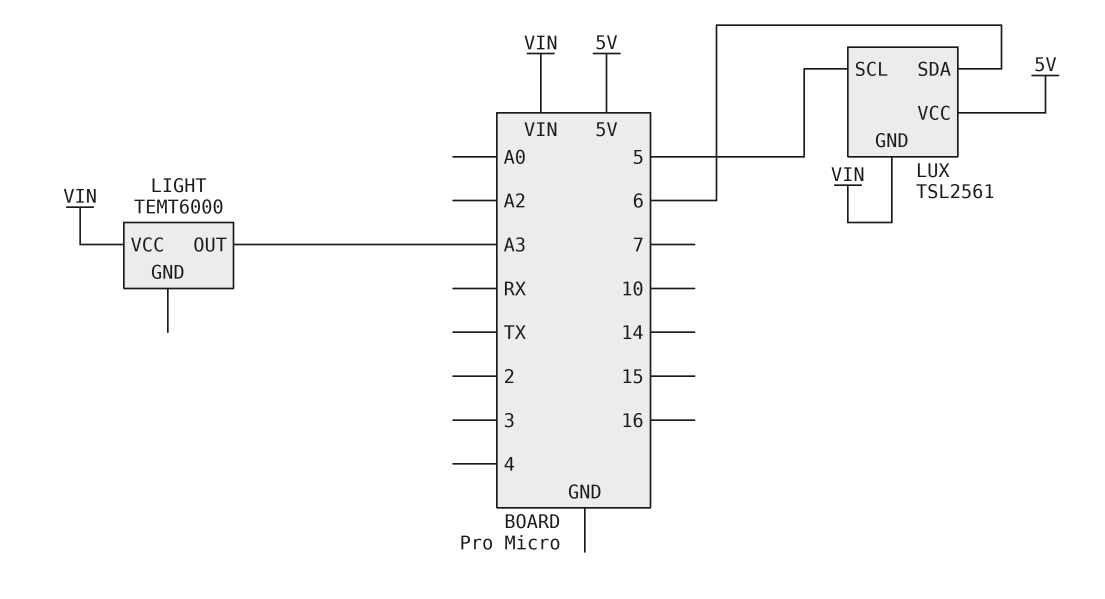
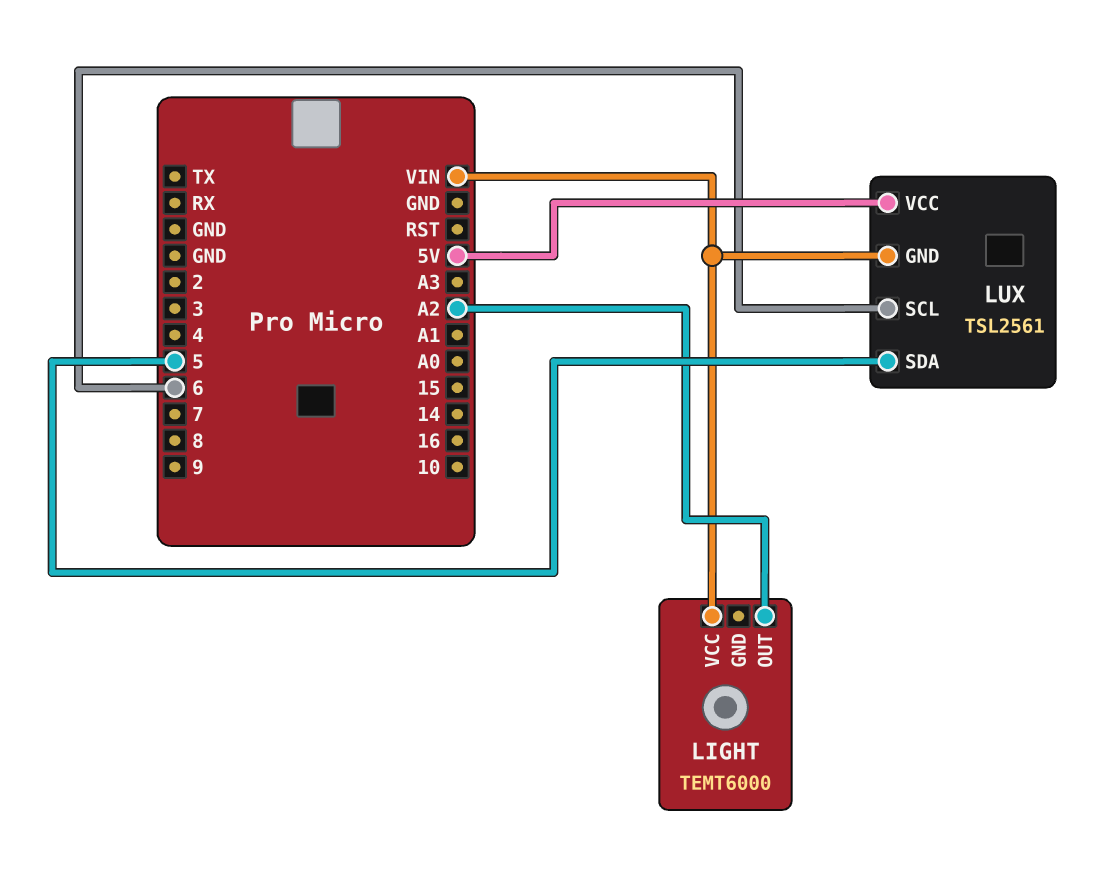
LIGHT pin OUT: A3 -> A2
LUX pin SCL: 5 -> 6
LUX pin SDA: 6 -> 5

